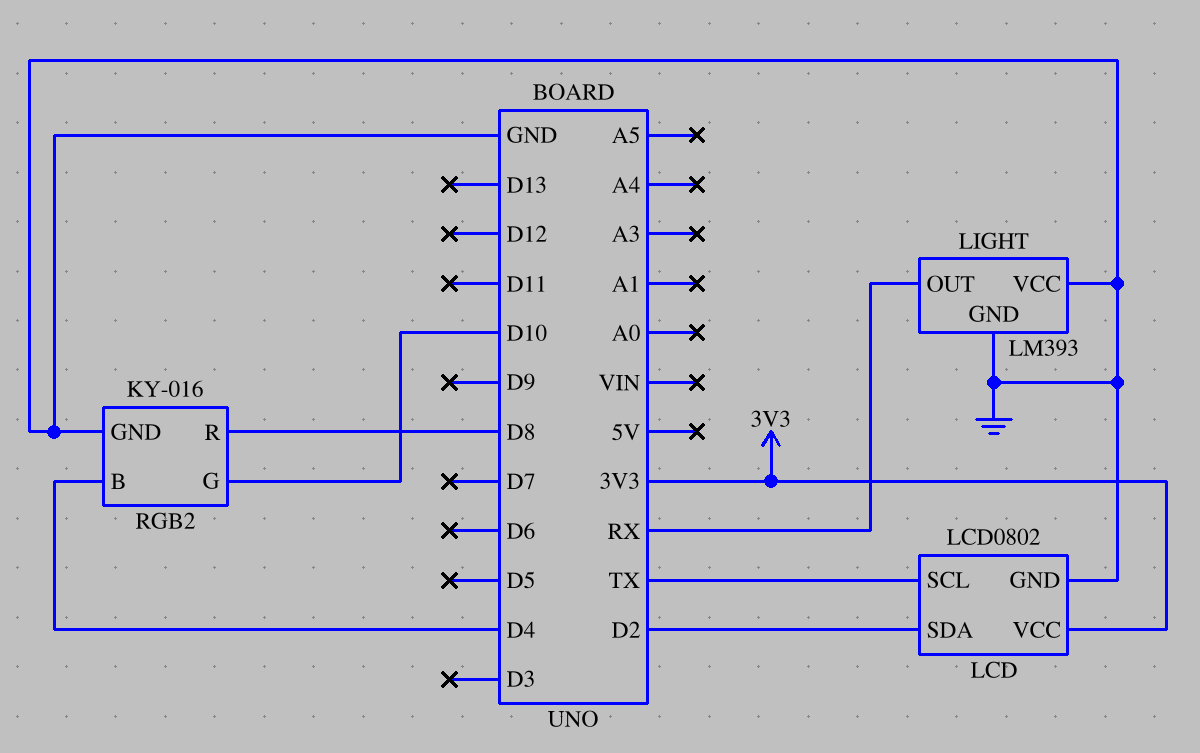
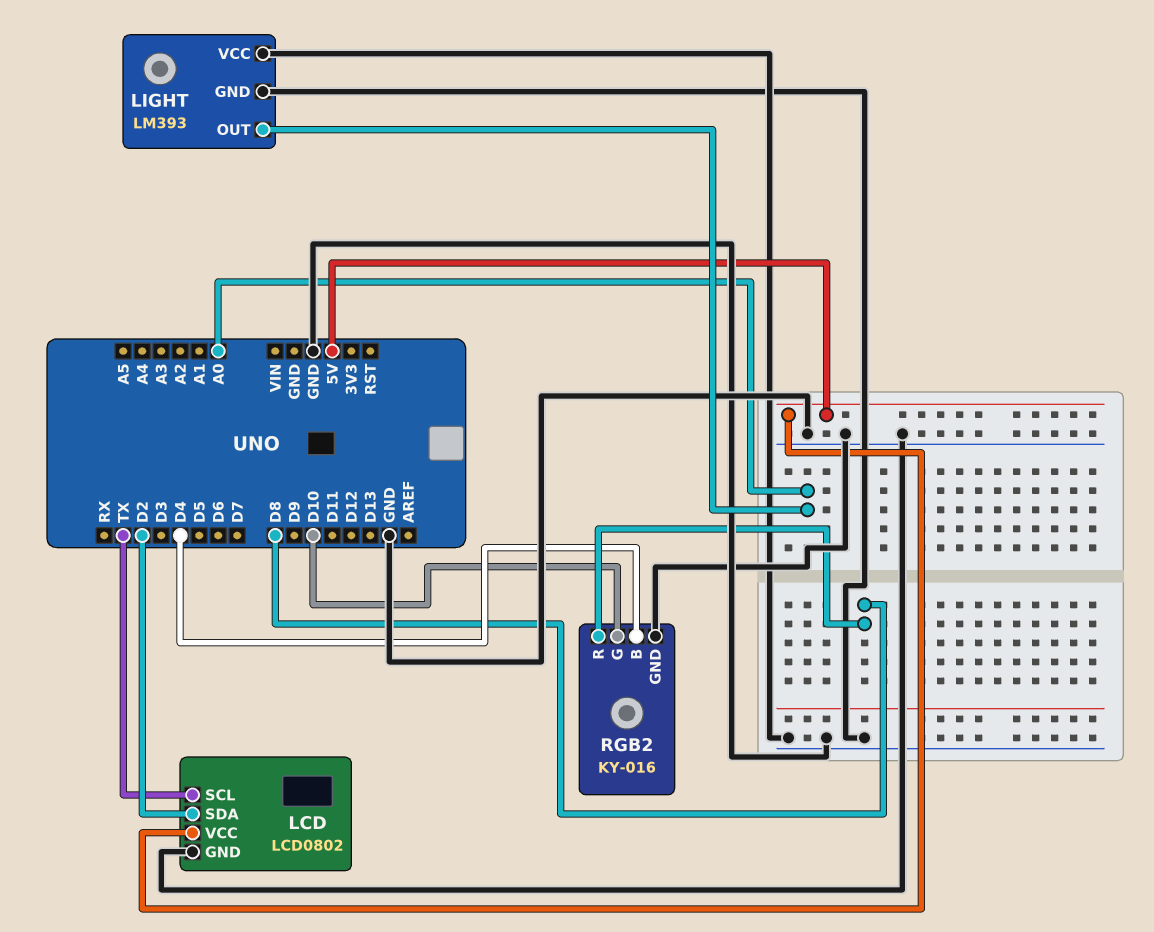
LCD pin VCC: 3V3 -> 5V
LIGHT pin OUT: RX -> A0

